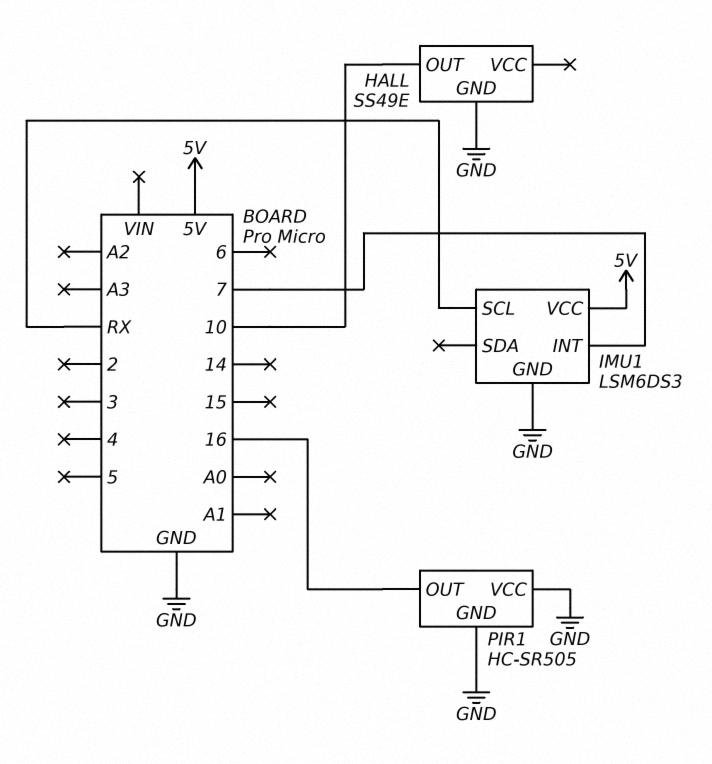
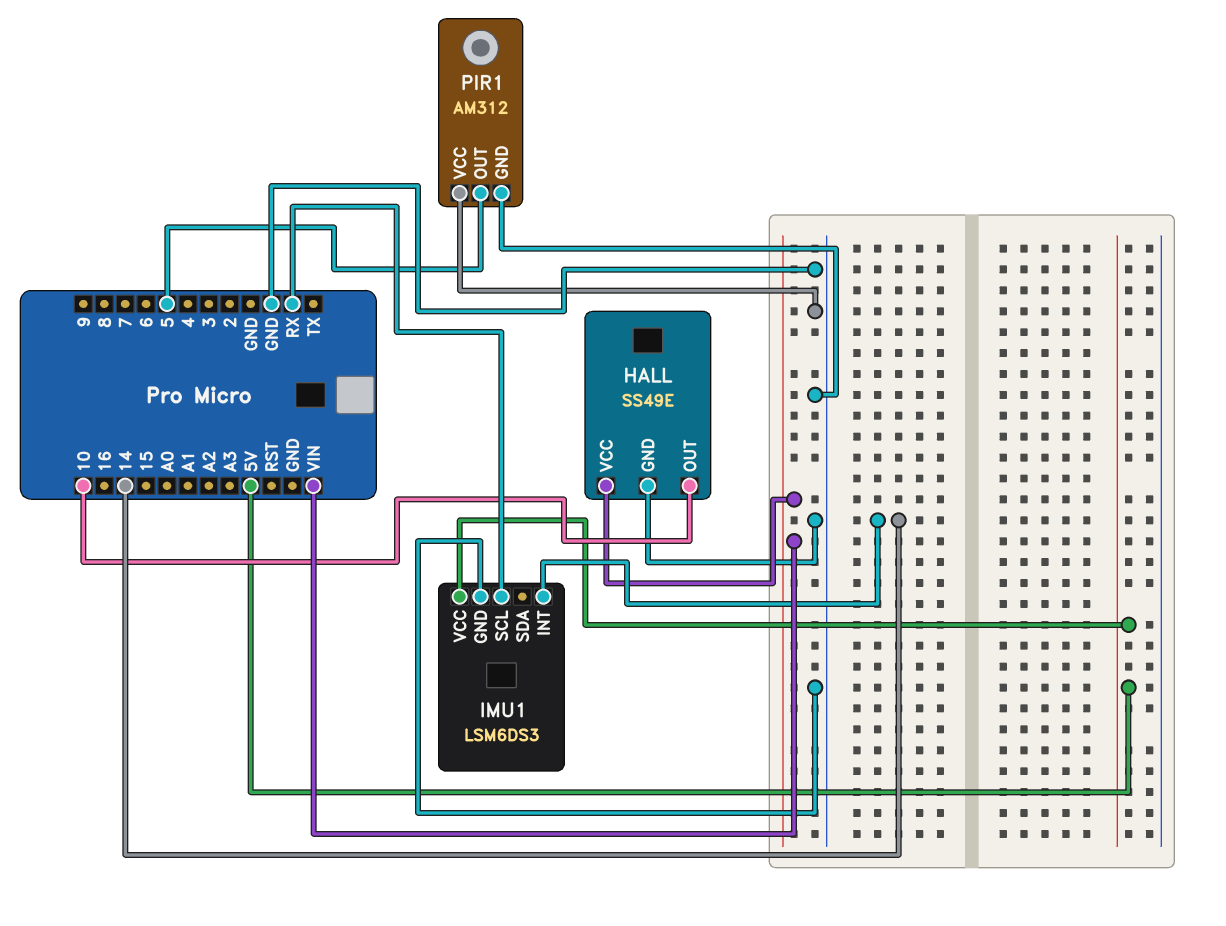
HALL pin VCC: none -> VIN
IMU1 pin INT: 7 -> 14
PIR1: HC-SR505 -> AM312
PIR1 pin OUT: 16 -> 5

